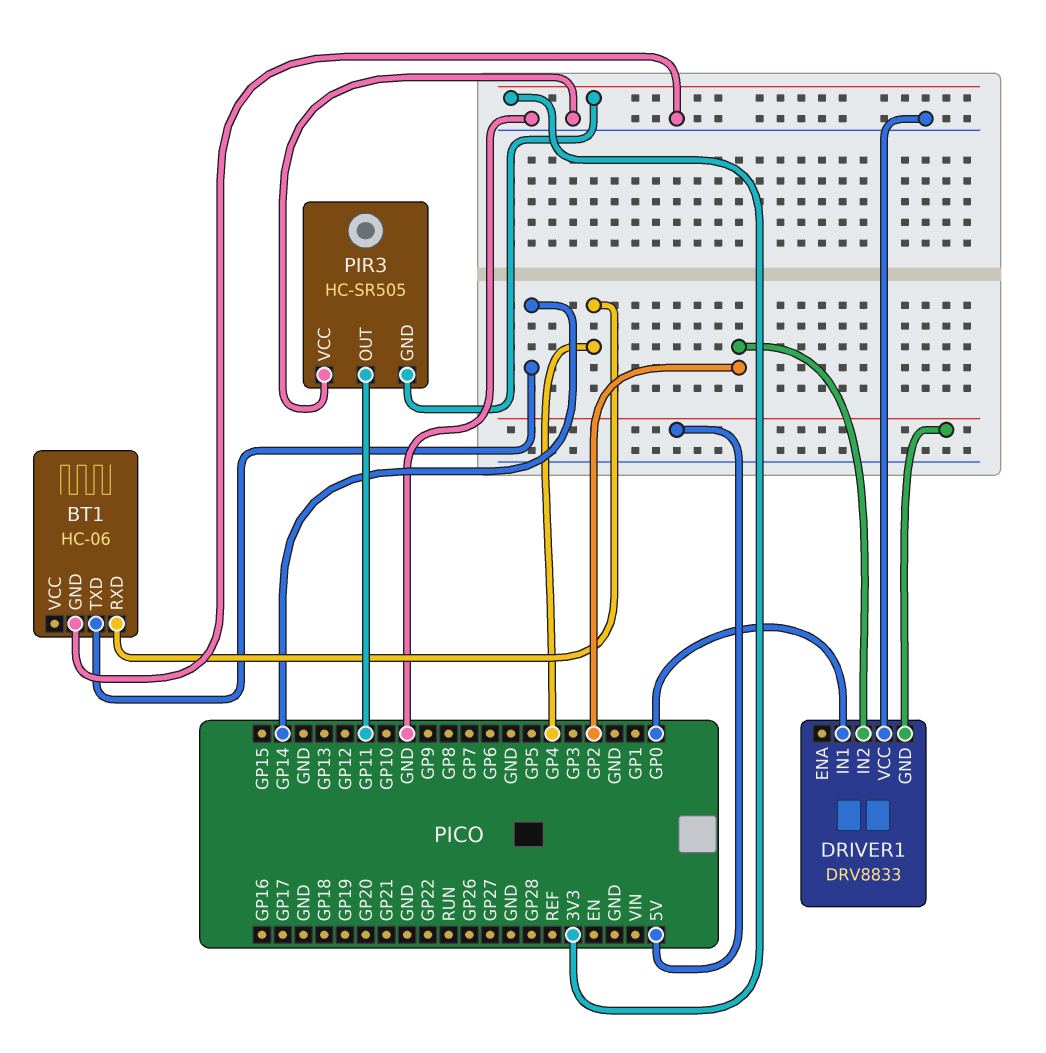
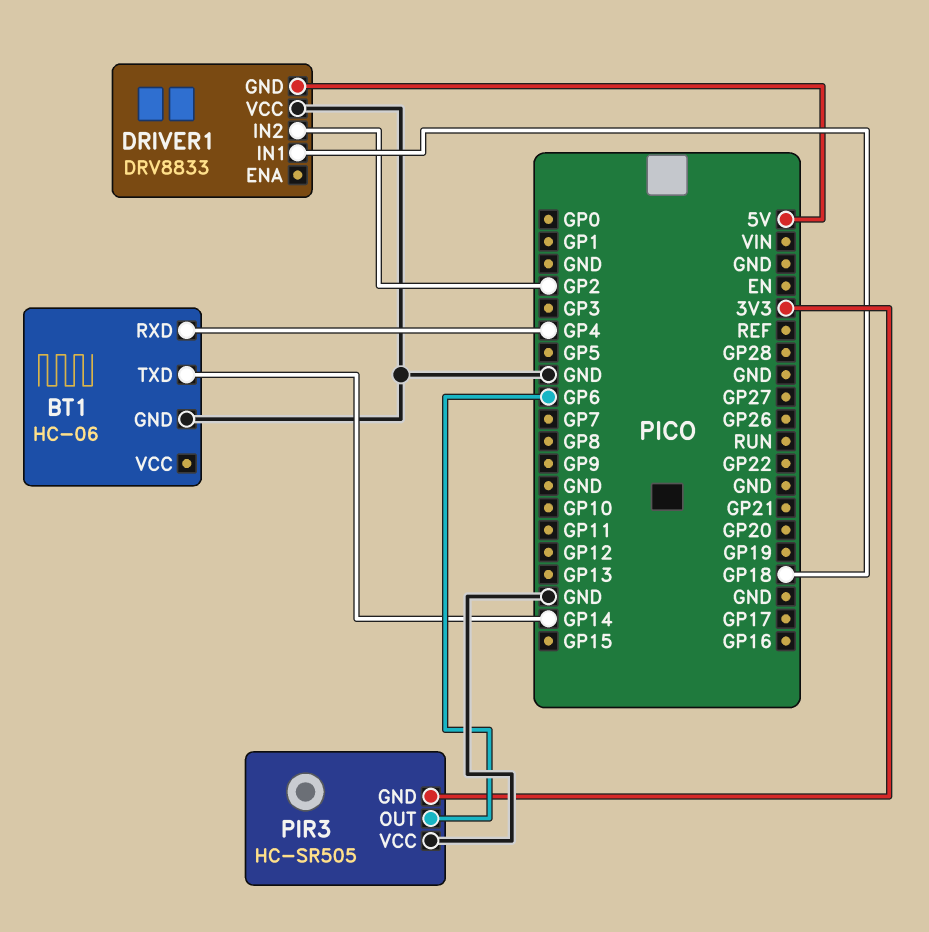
DRIVER1 pin IN1: GP0 -> GP18
PIR3 pin OUT: GP11 -> GP6

